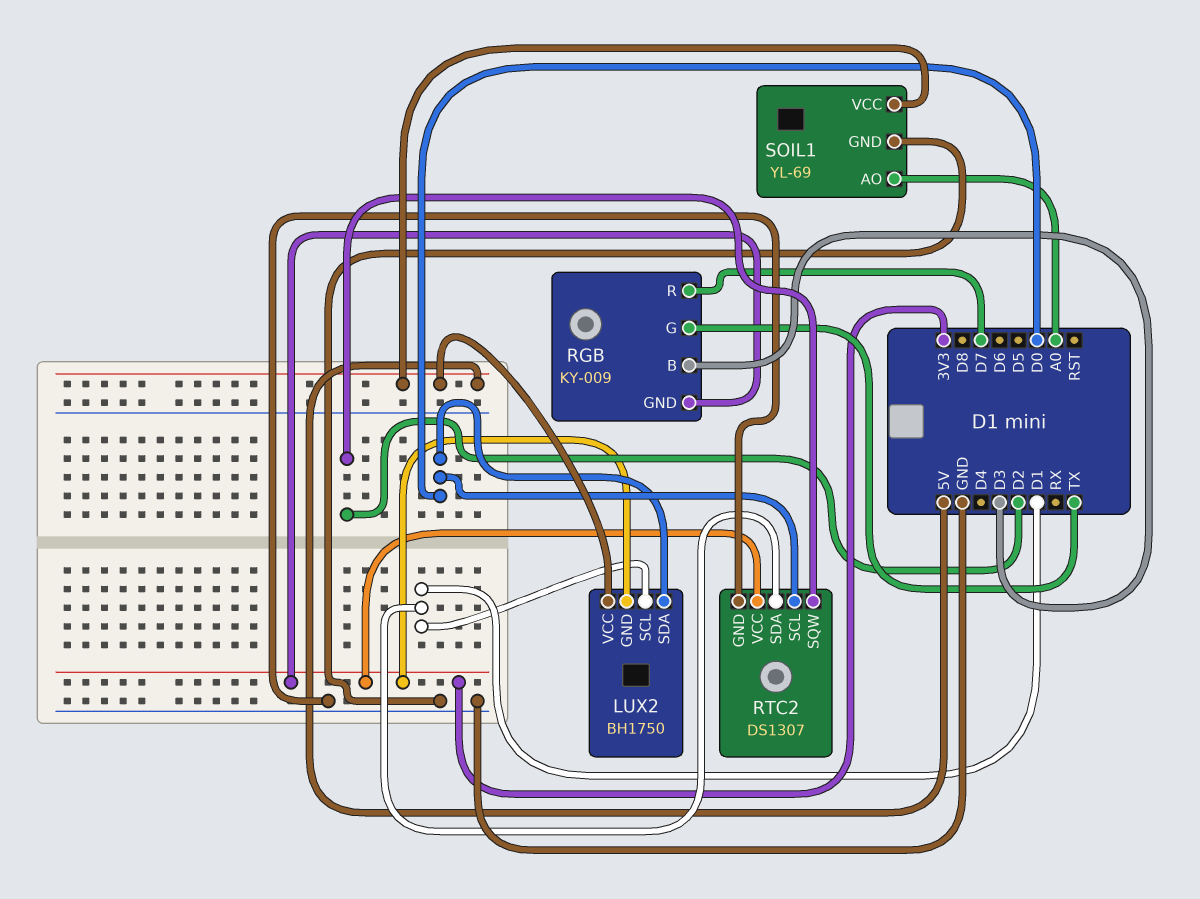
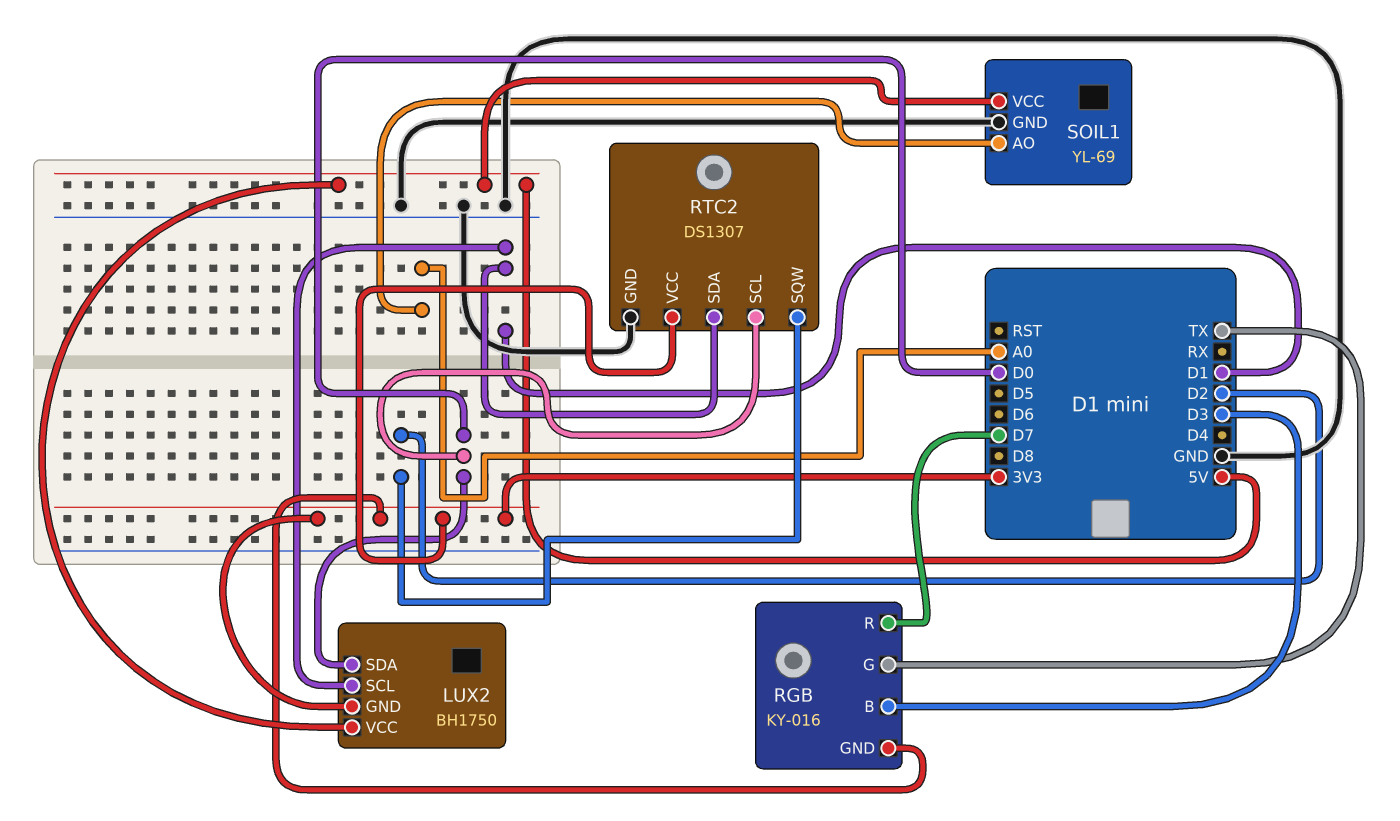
RGB: KY-009 -> KY-016

